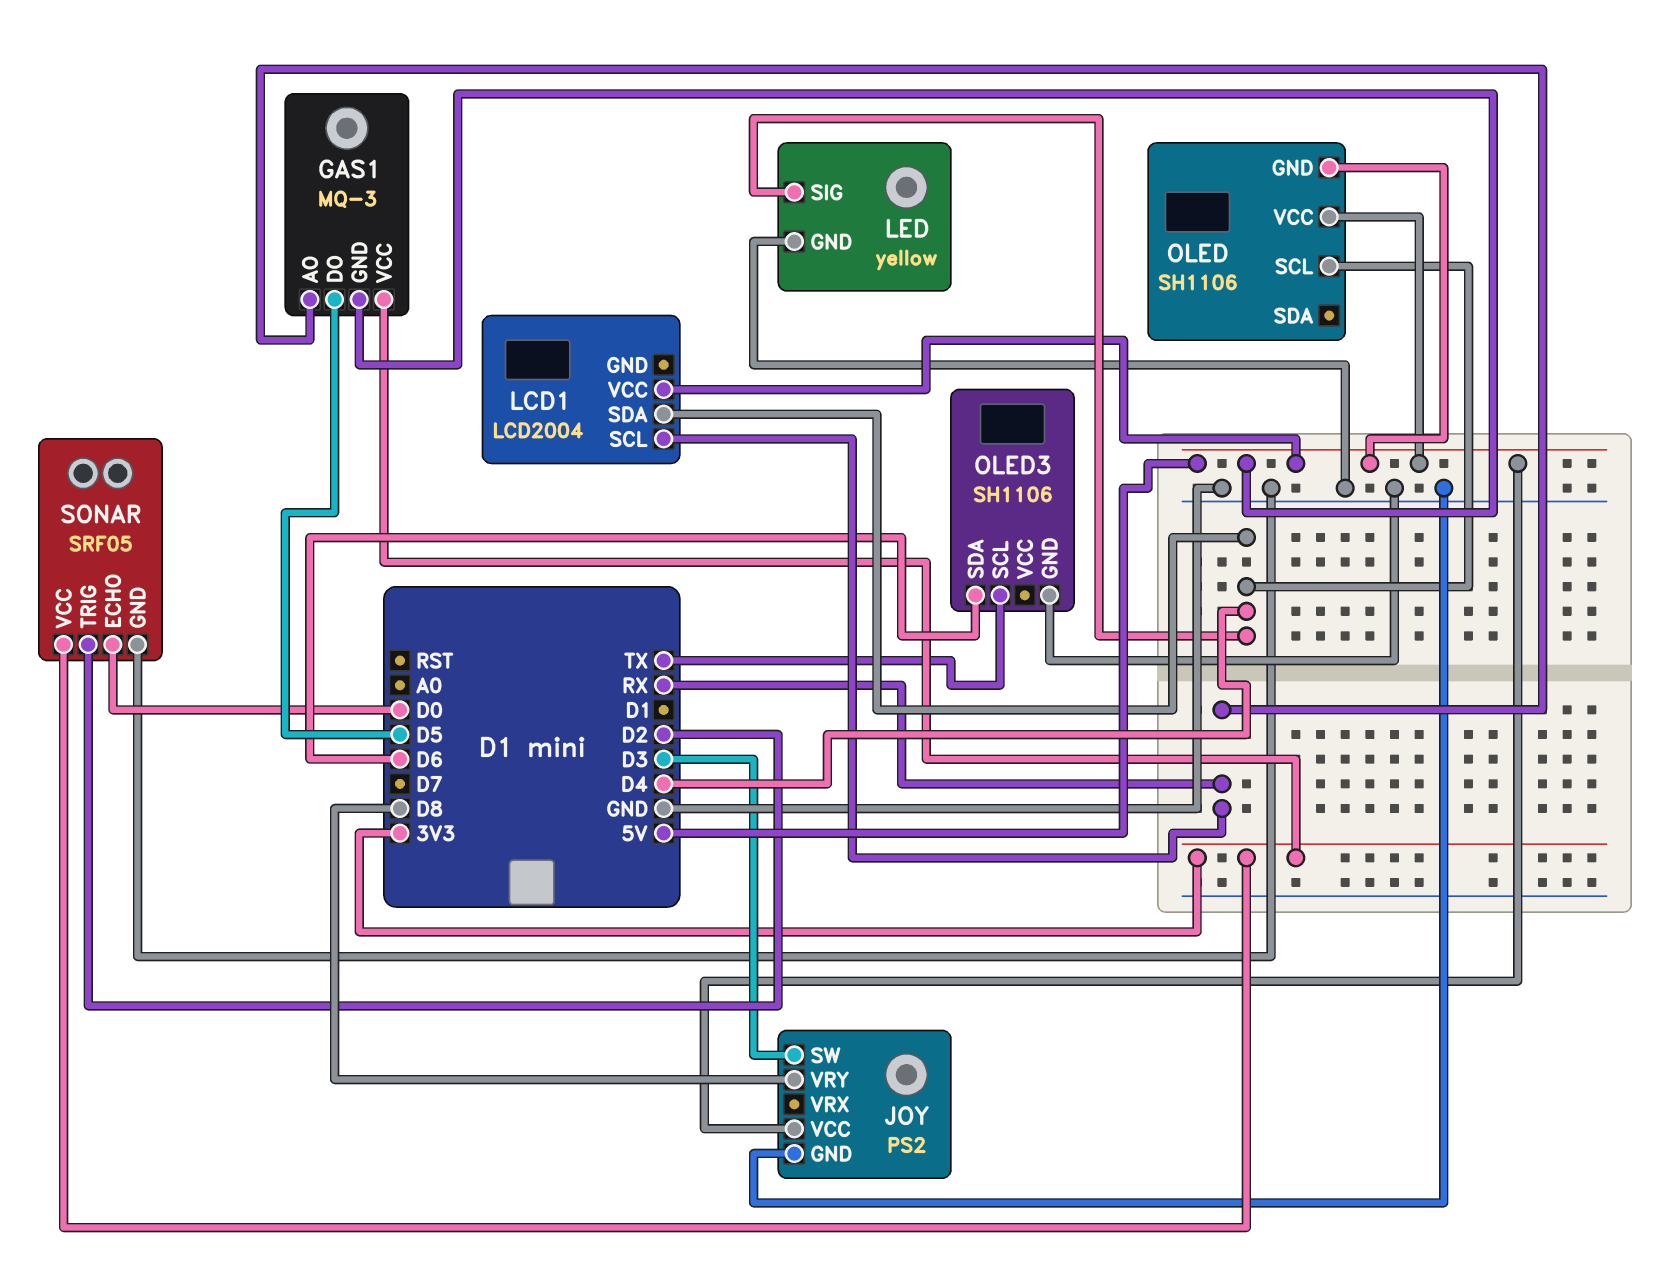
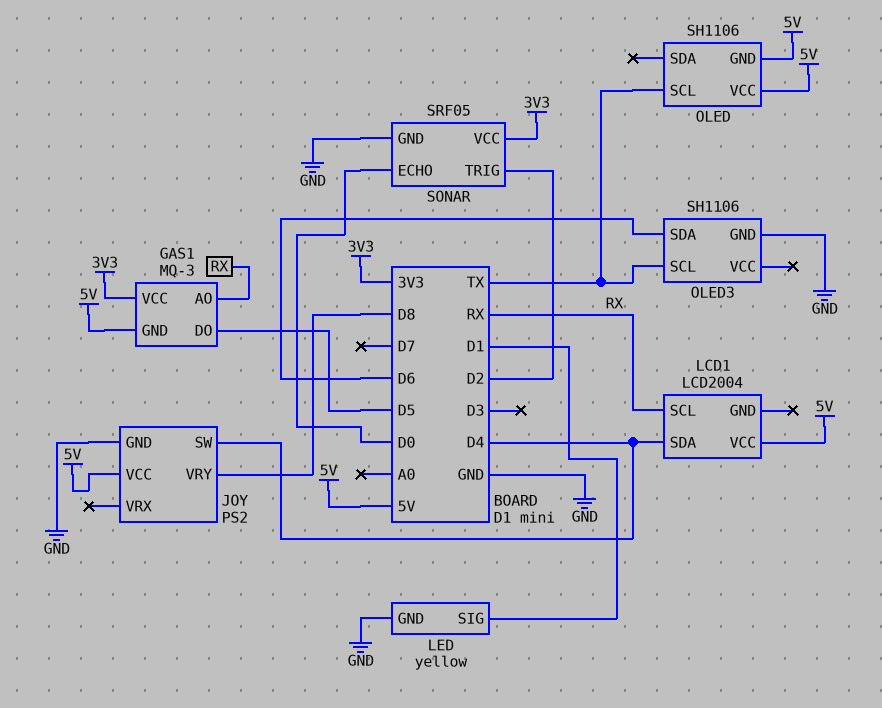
JOY pin SW: D3 -> D4
LED pin SIG: D4 -> D1
OLED pin SCL: D4 -> TX

